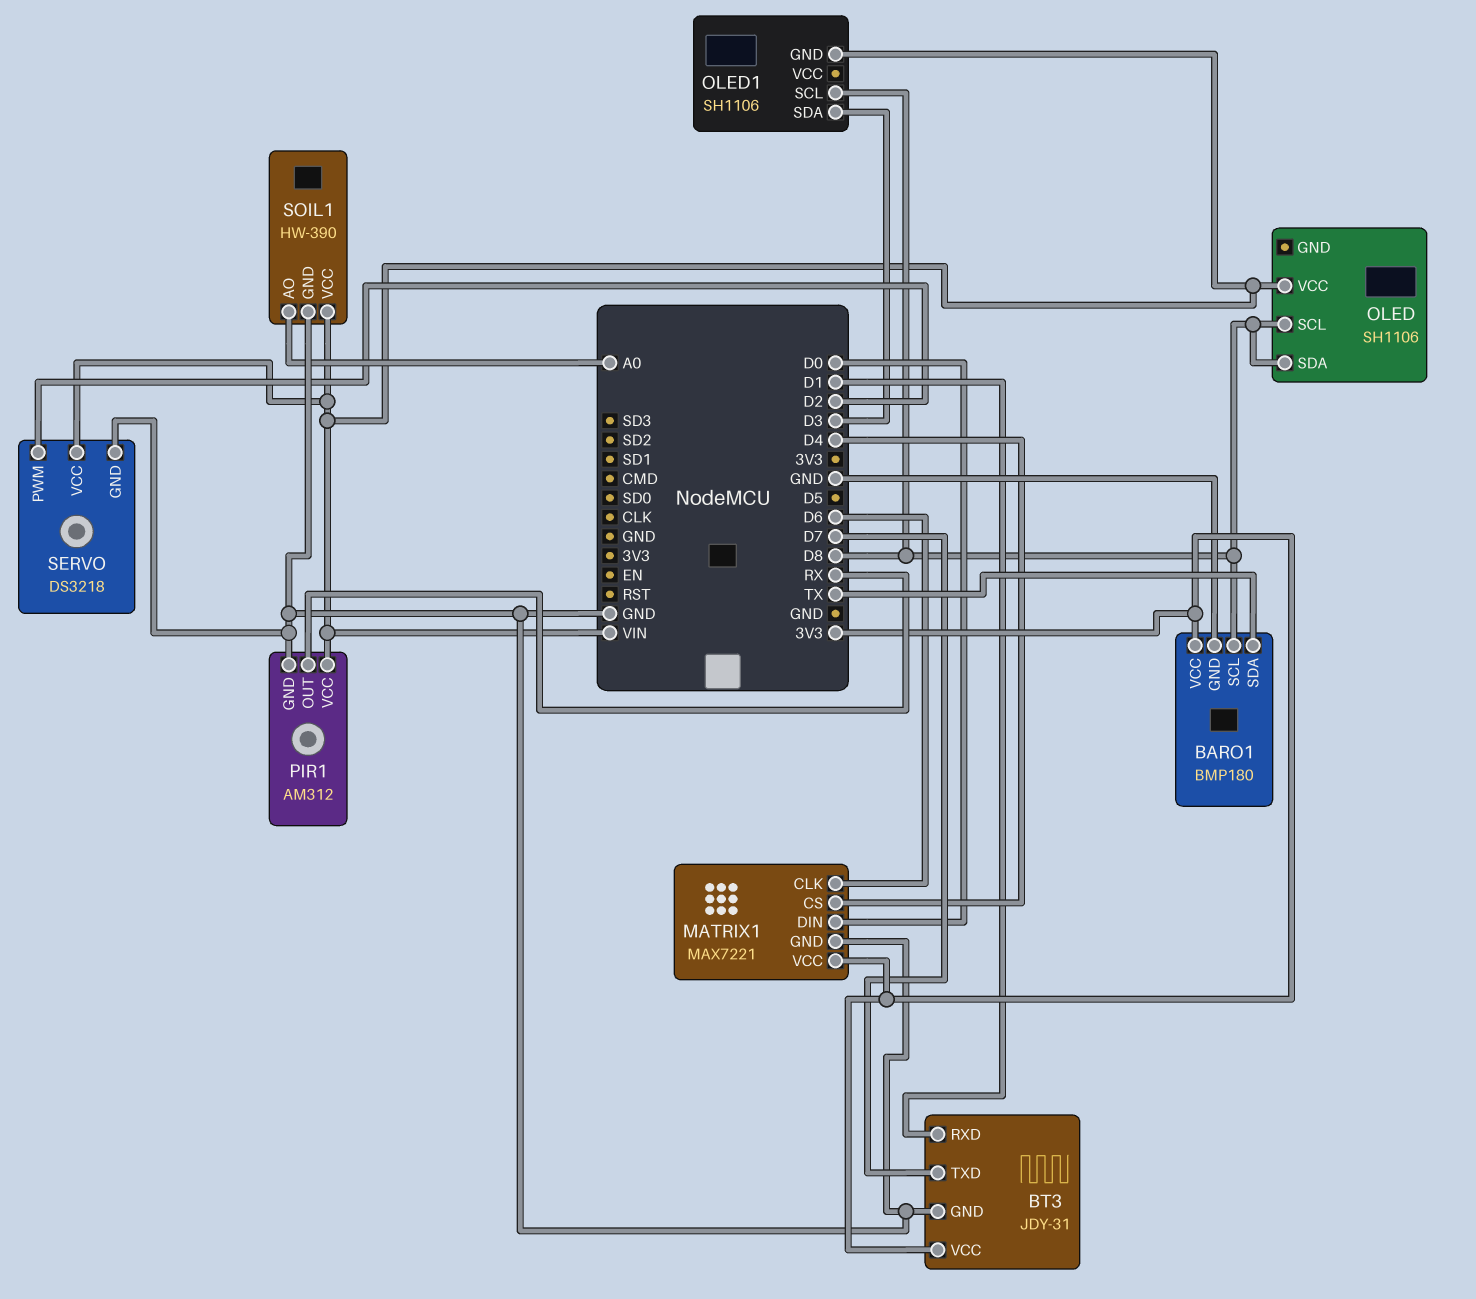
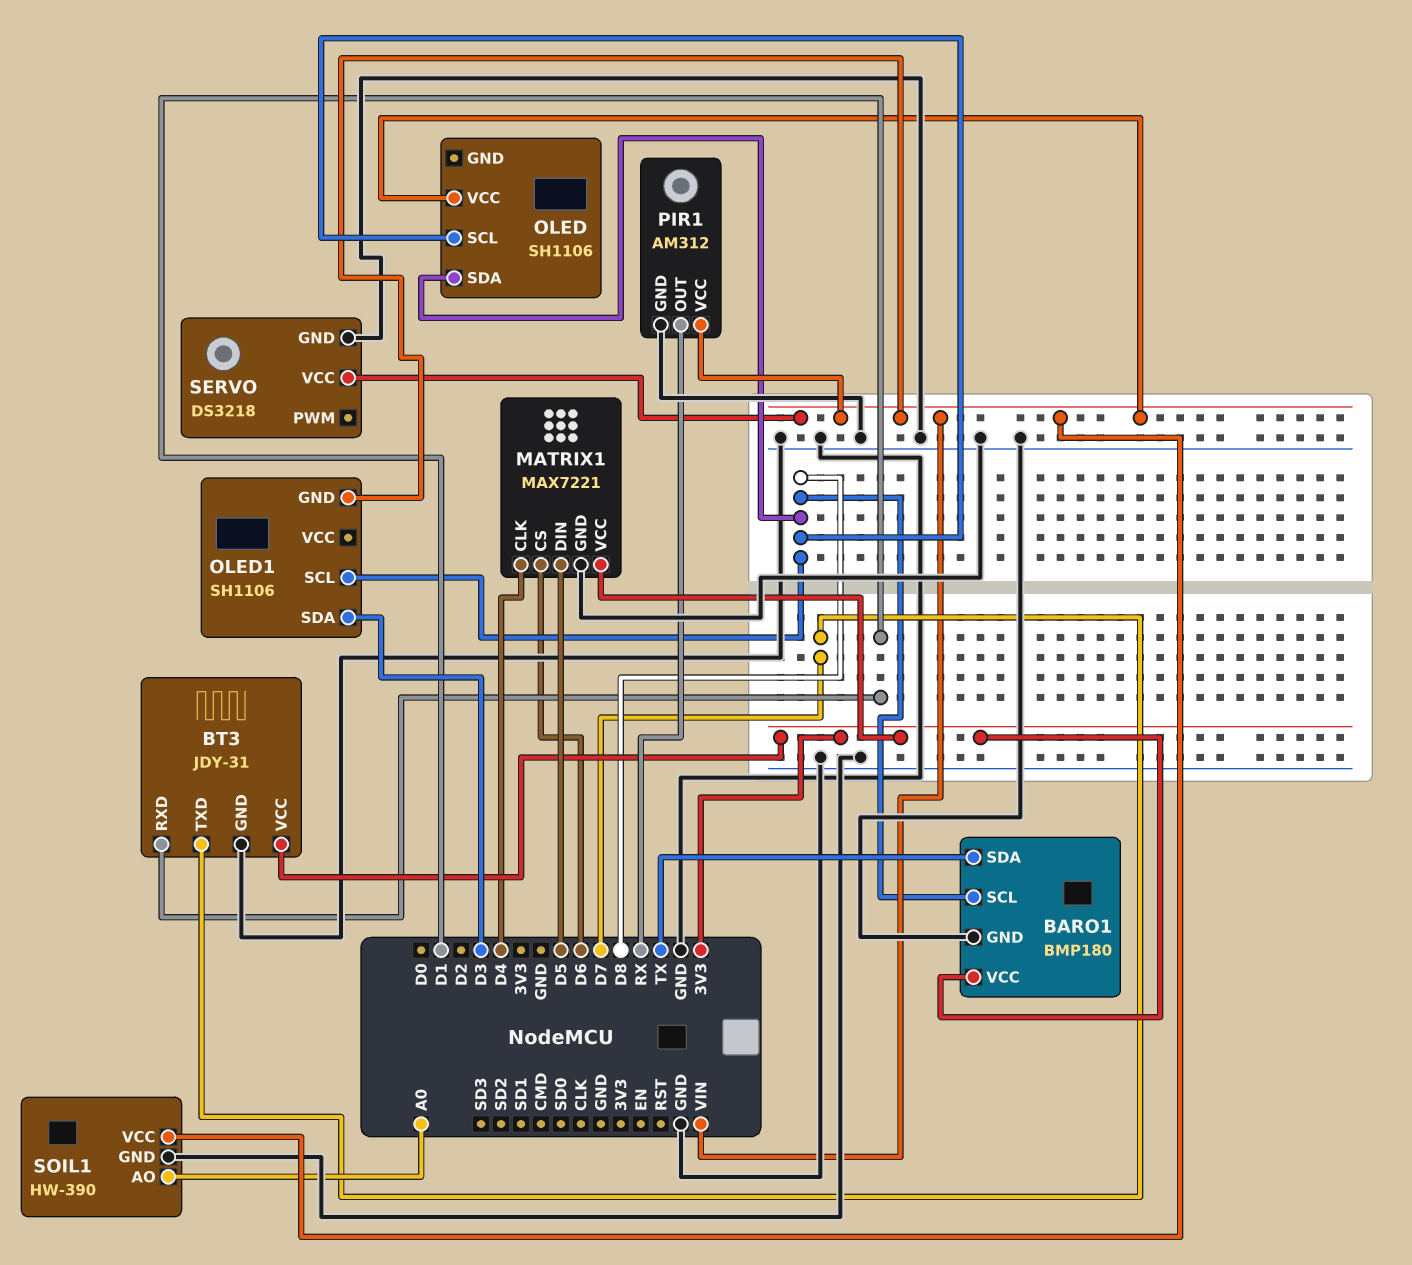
MATRIX1 pin CLK: D6 -> D4
MATRIX1 pin CS: D4 -> D6
MATRIX1 pin DIN: D0 -> D5
SERVO pin PWM: D2 -> none

